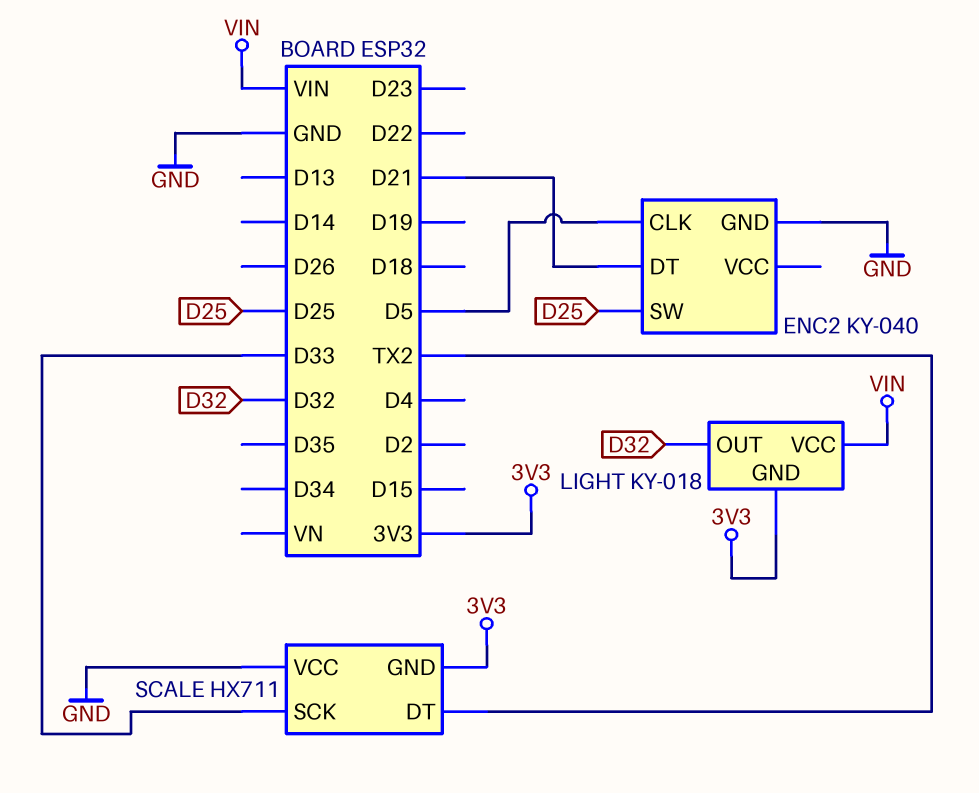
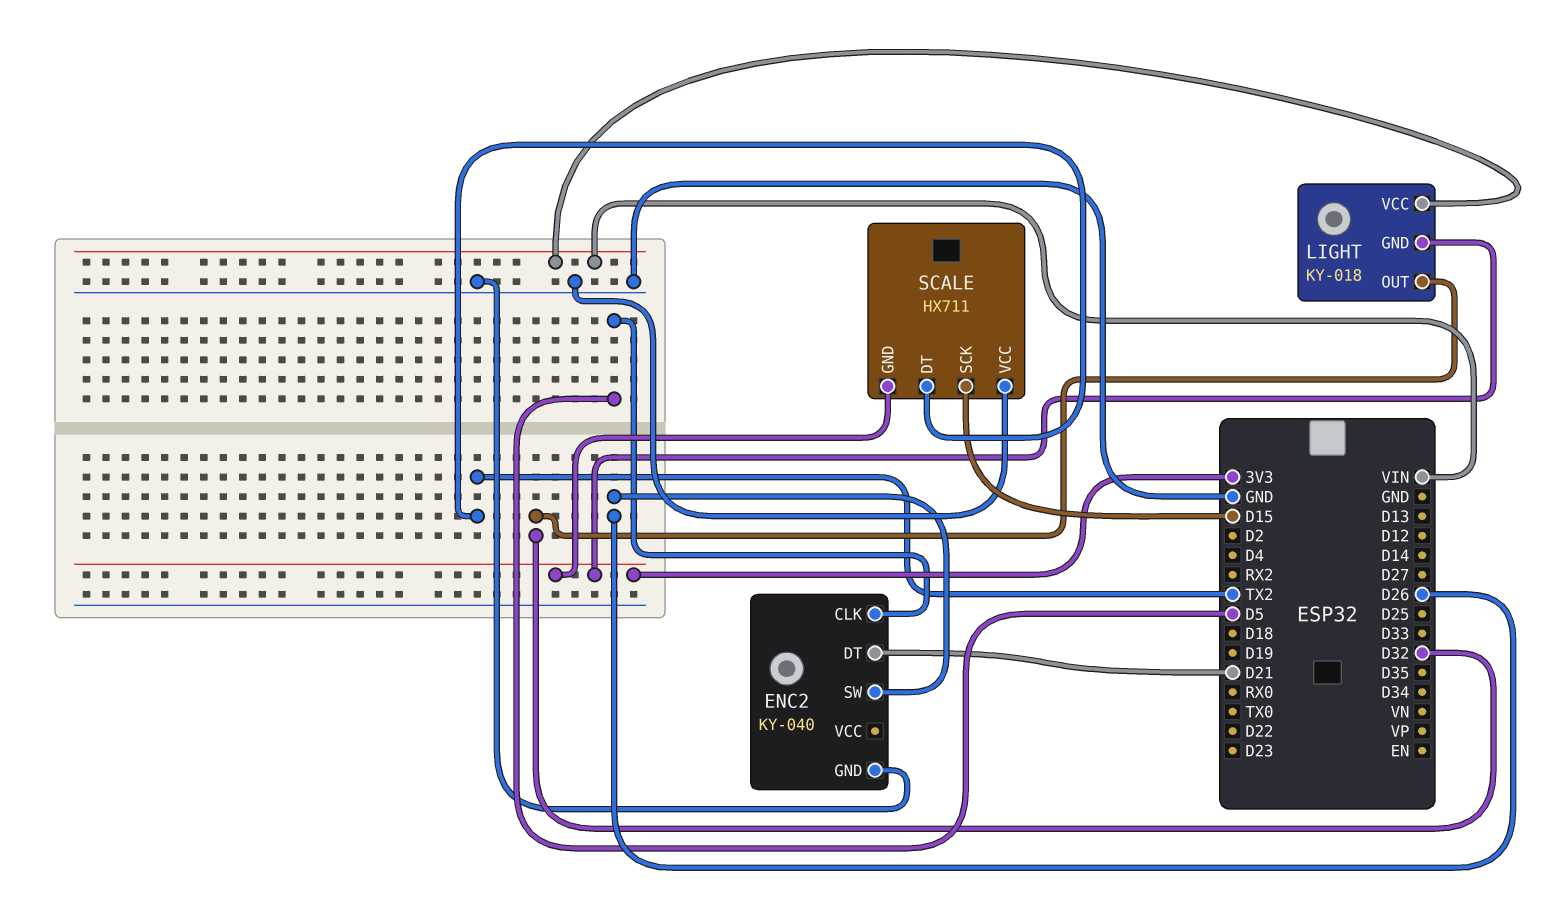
ENC2 pin SW: D25 -> D26
SCALE pin SCK: D33 -> D15

